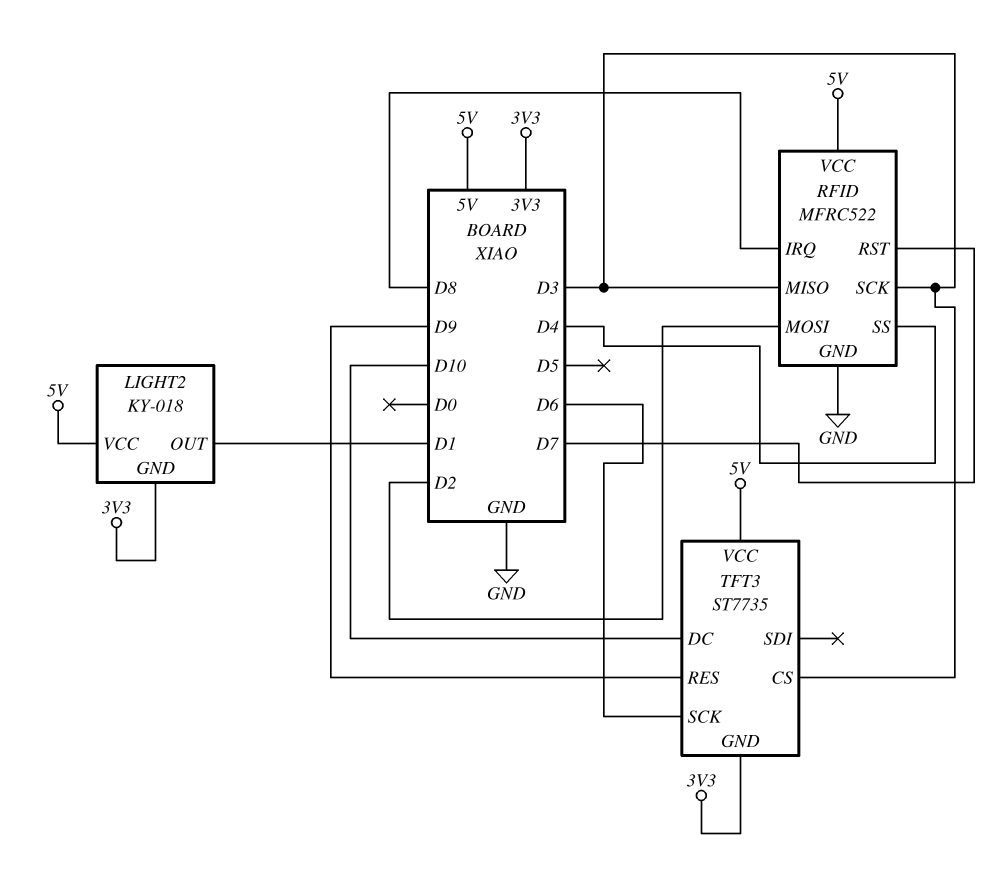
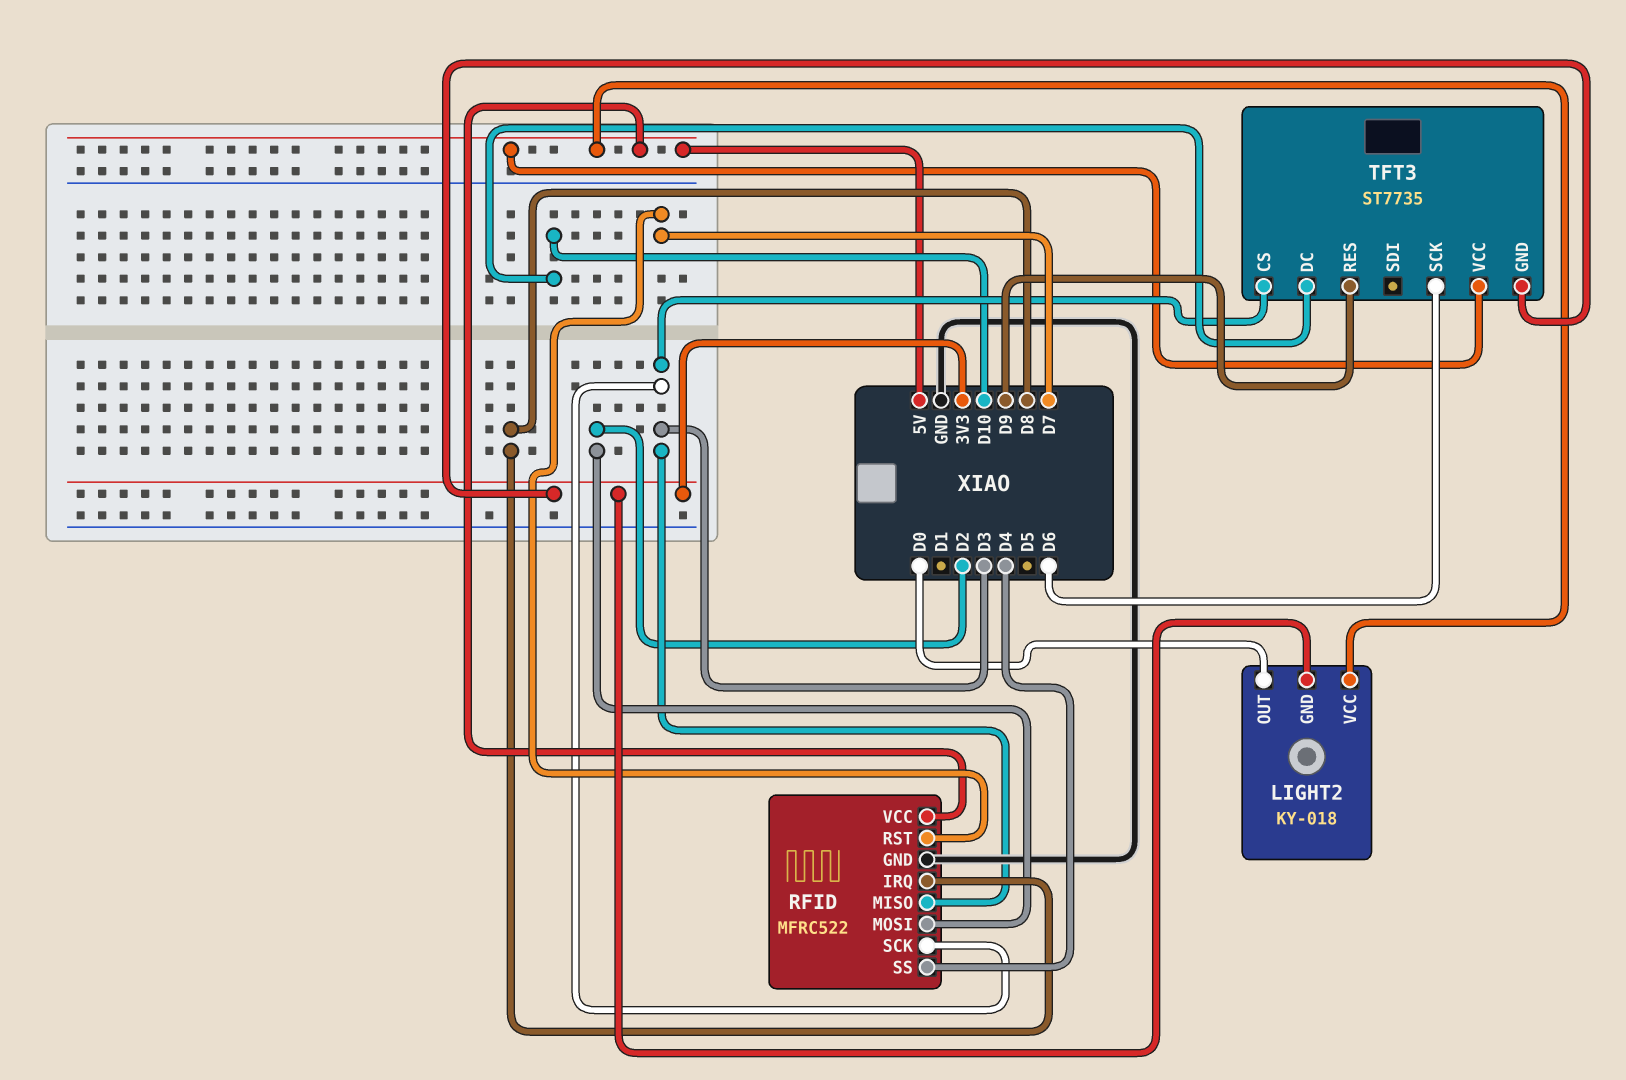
LIGHT2 pin OUT: D1 -> D0

